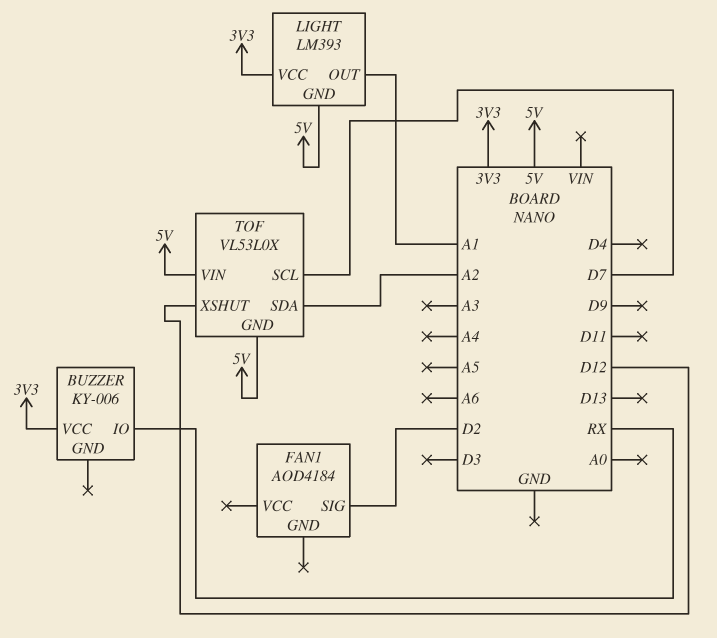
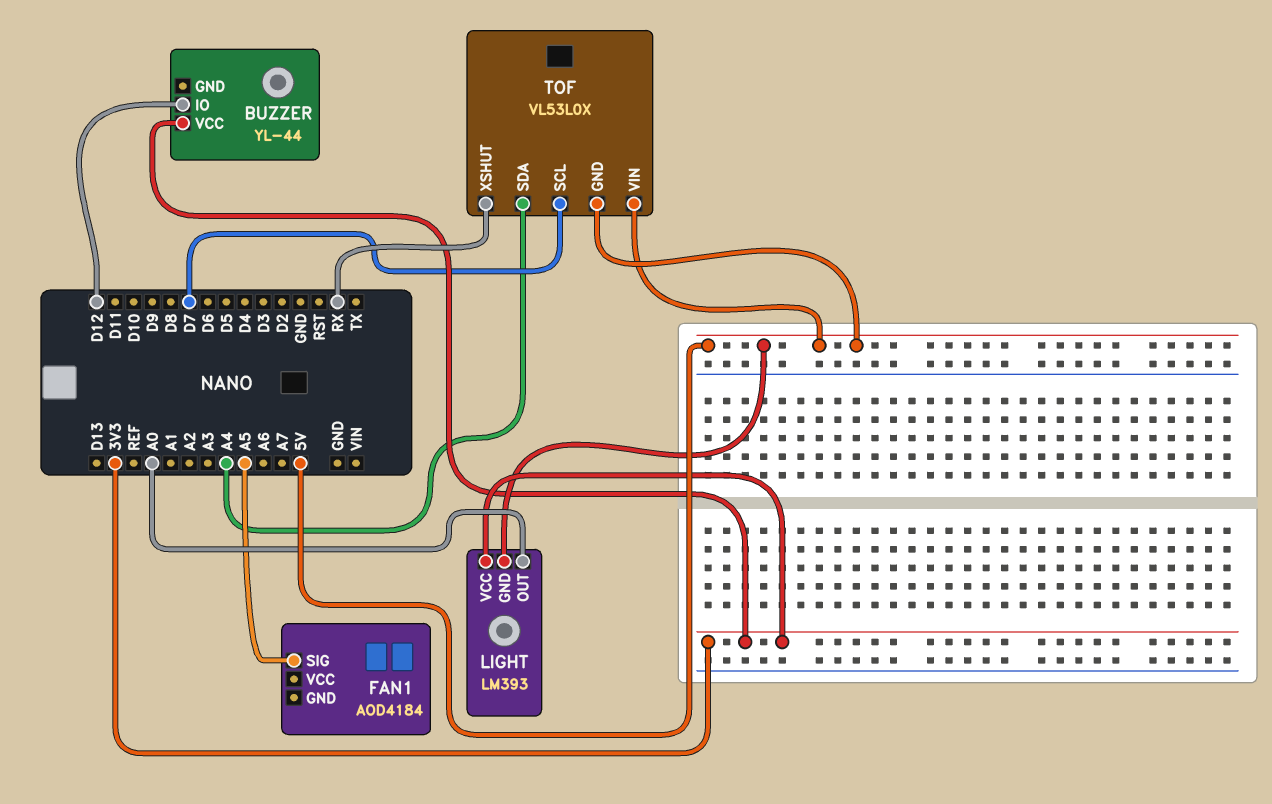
BUZZER: KY-006 -> YL-44
BUZZER pin IO: RX -> D12
FAN1 pin SIG: D2 -> A5
LIGHT pin OUT: A1 -> A0
TOF pin SDA: A2 -> A4
TOF pin XSHUT: D12 -> RX

